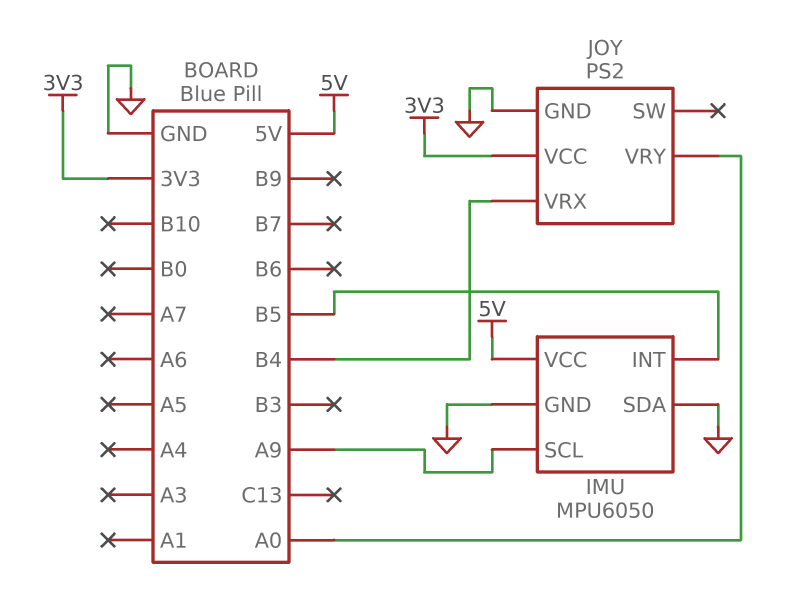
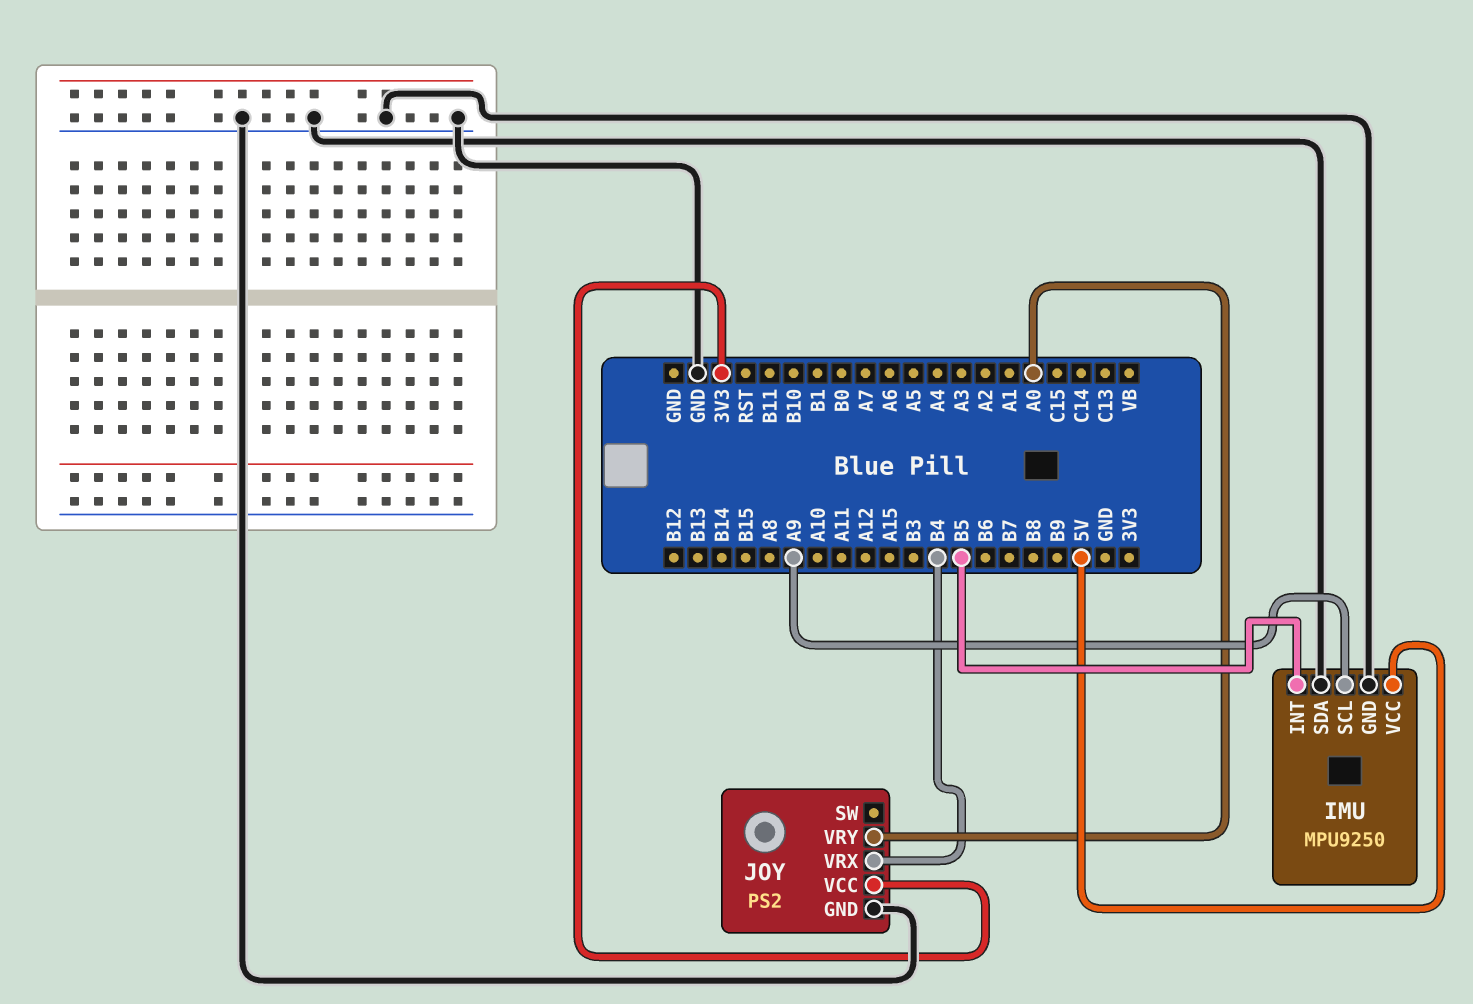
IMU: MPU6050 -> MPU9250

